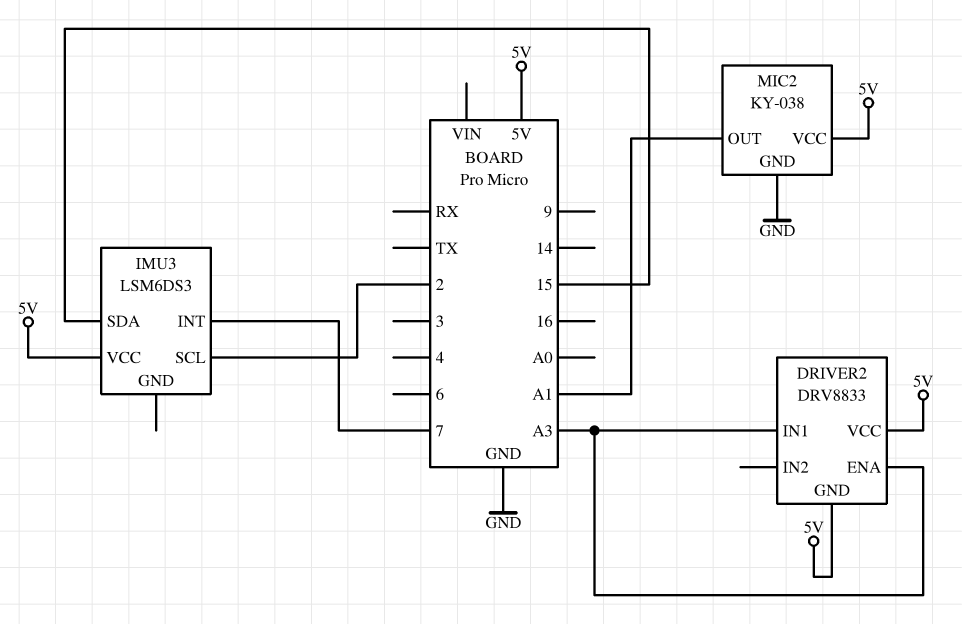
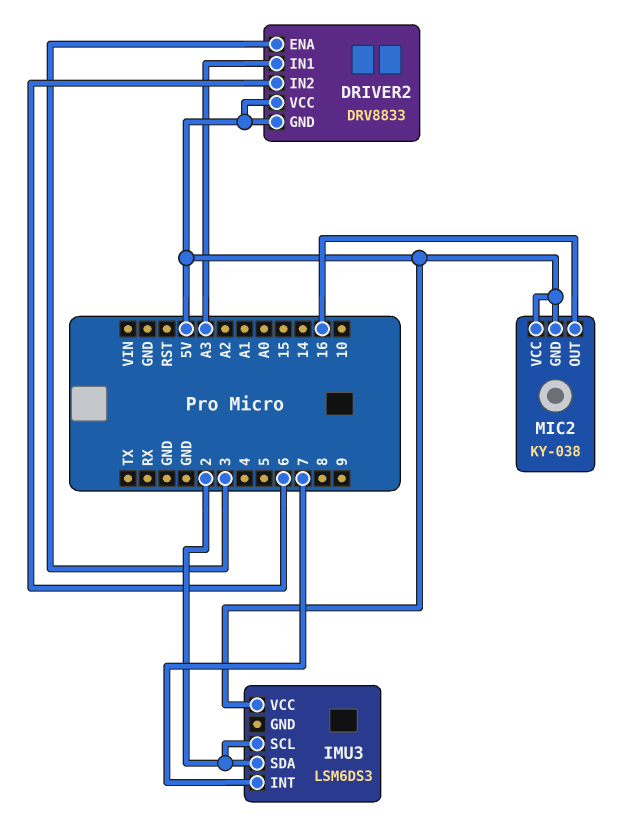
DRIVER2 pin ENA: A3 -> 3
DRIVER2 pin IN2: none -> 6
IMU3 pin SDA: 15 -> 2
MIC2 pin GND: GND -> 5V
MIC2 pin OUT: A1 -> 16

